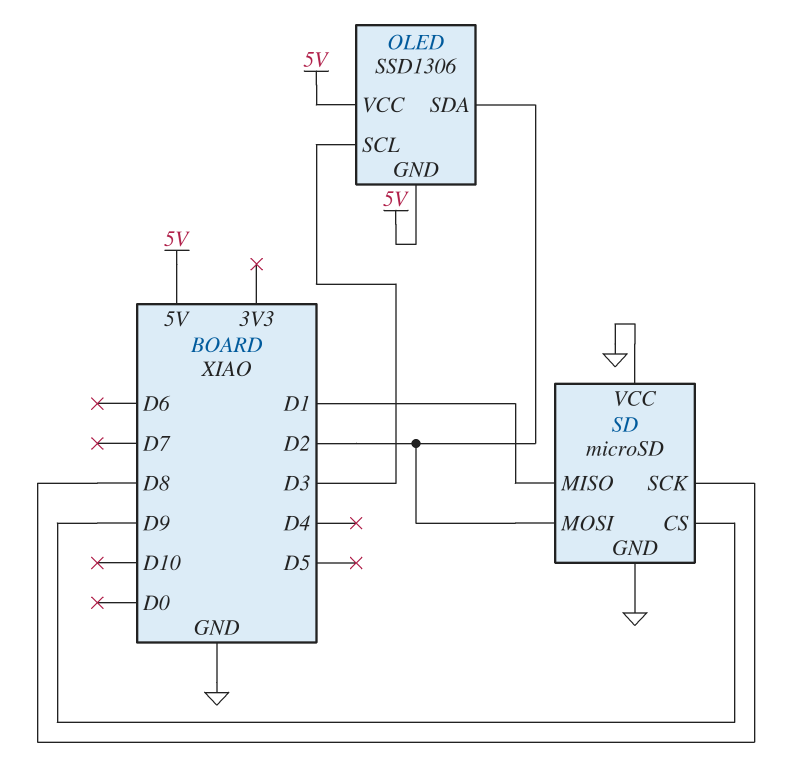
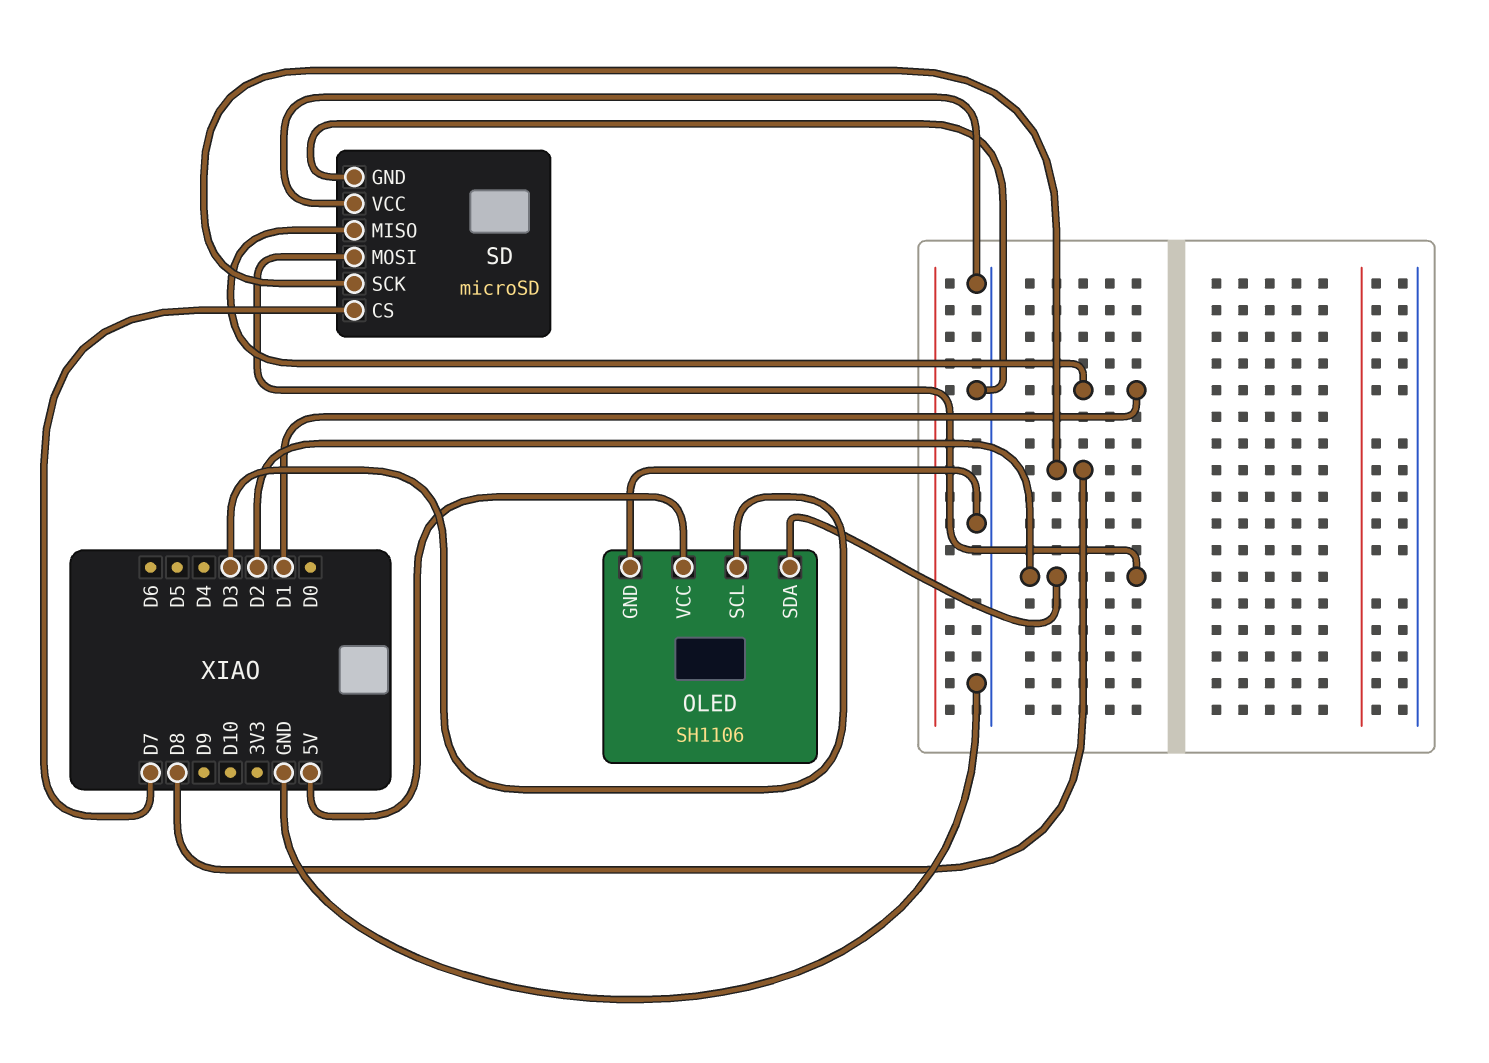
OLED: SSD1306 -> SH1106
OLED pin GND: 5V -> GND
SD pin CS: D9 -> D7

